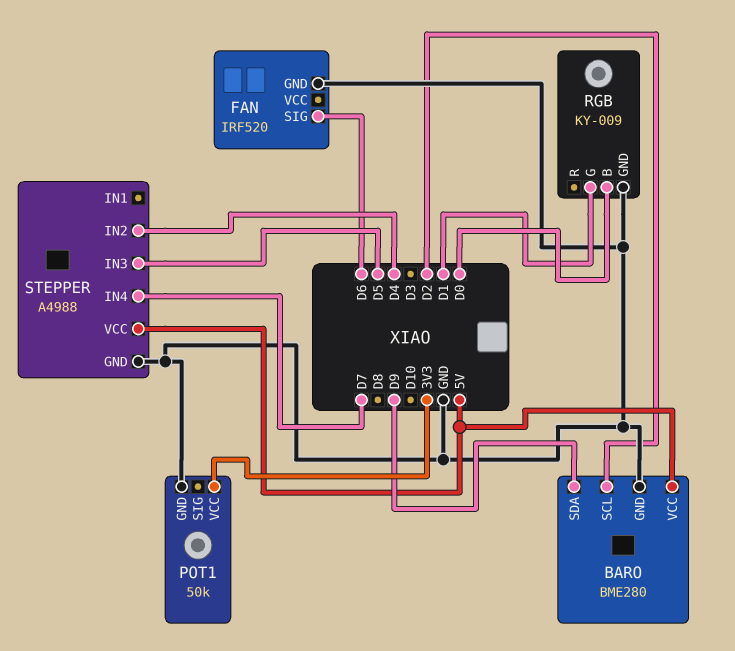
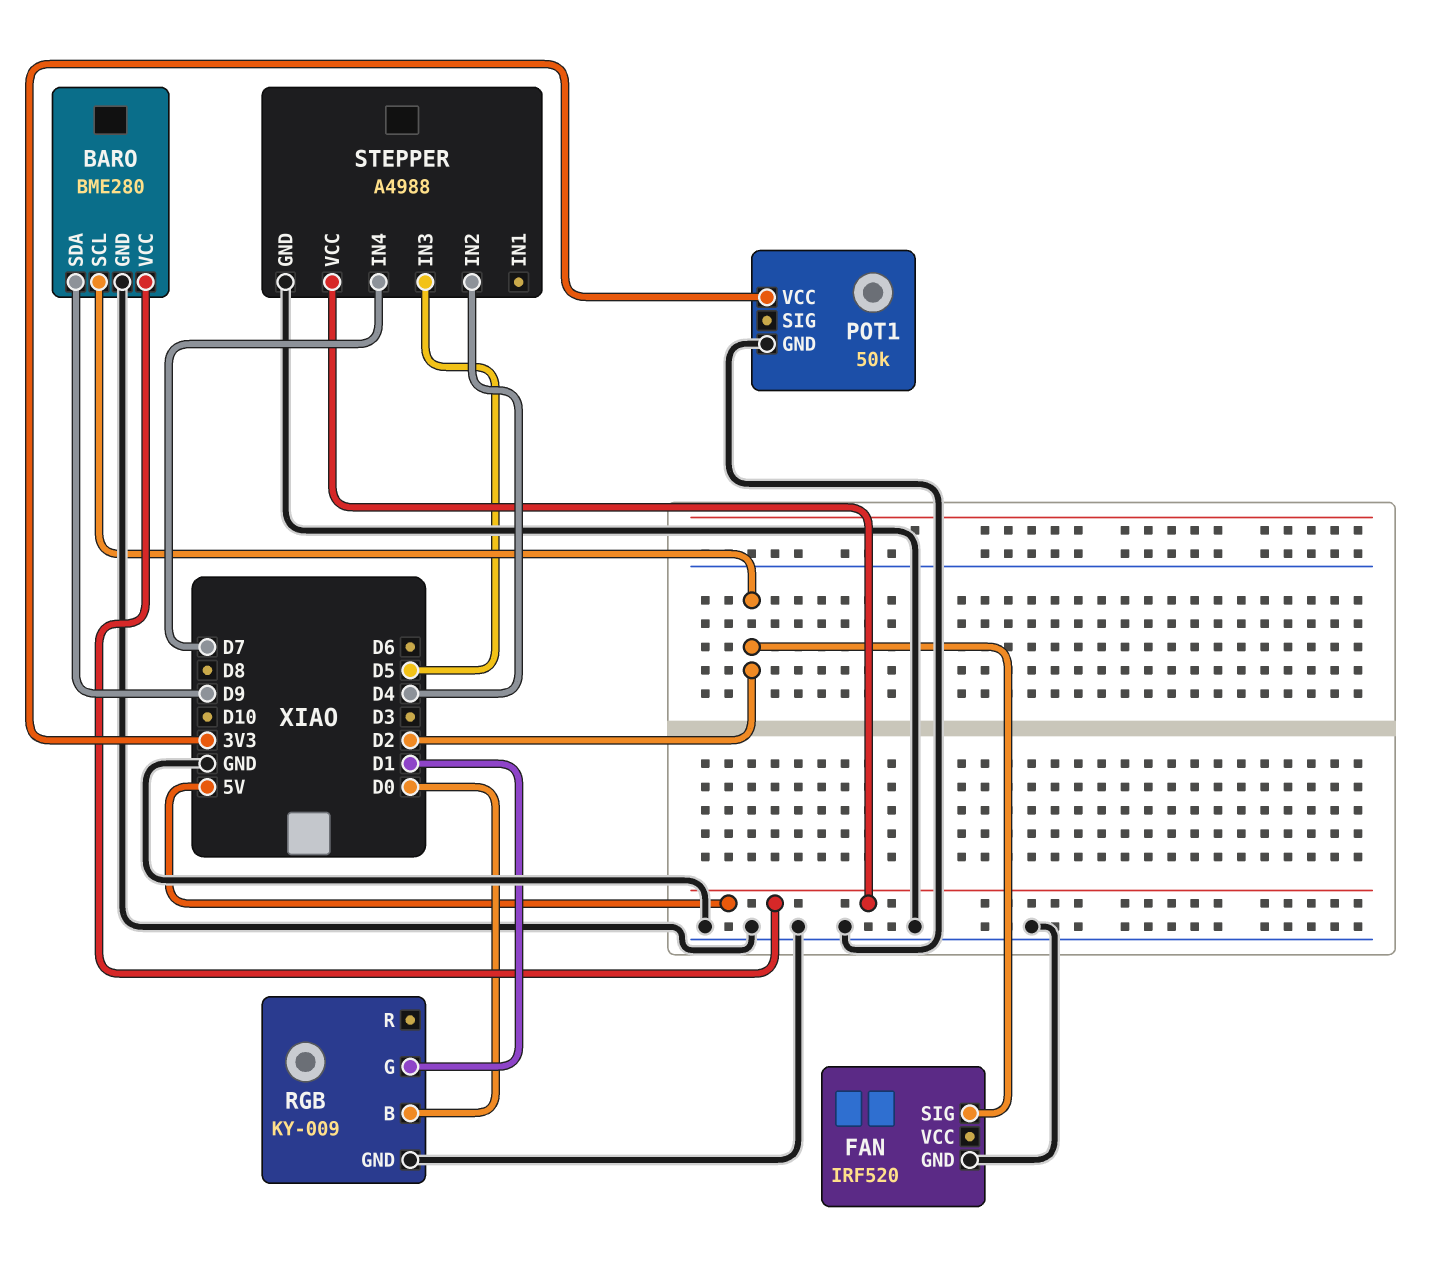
FAN pin SIG: D6 -> D2

